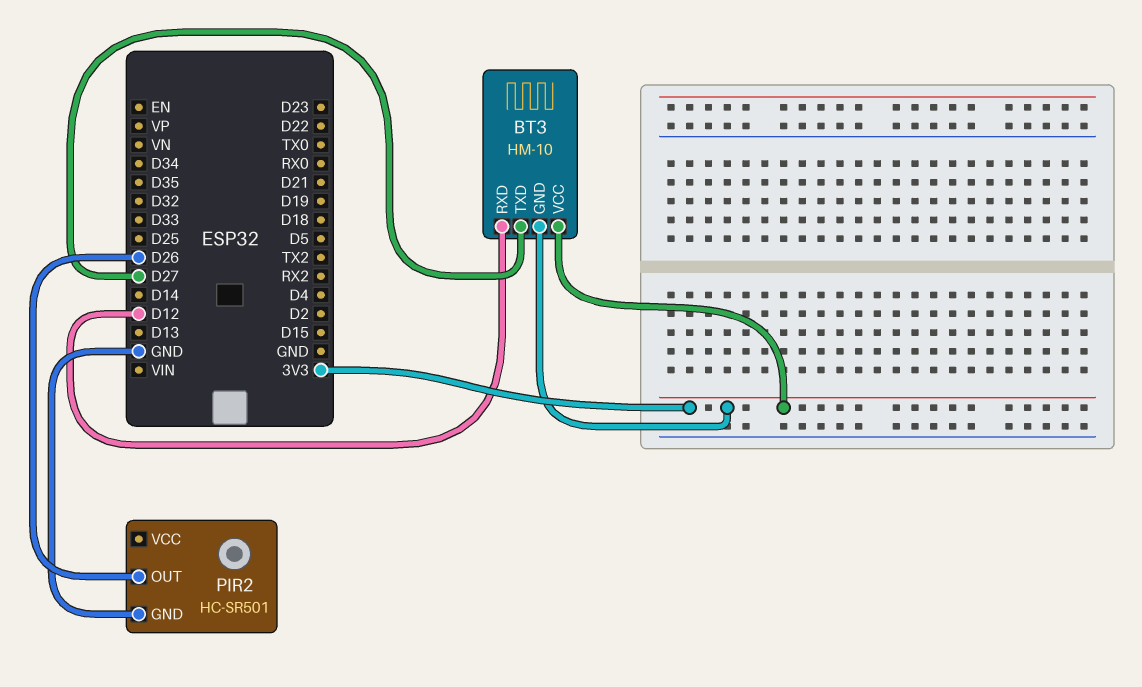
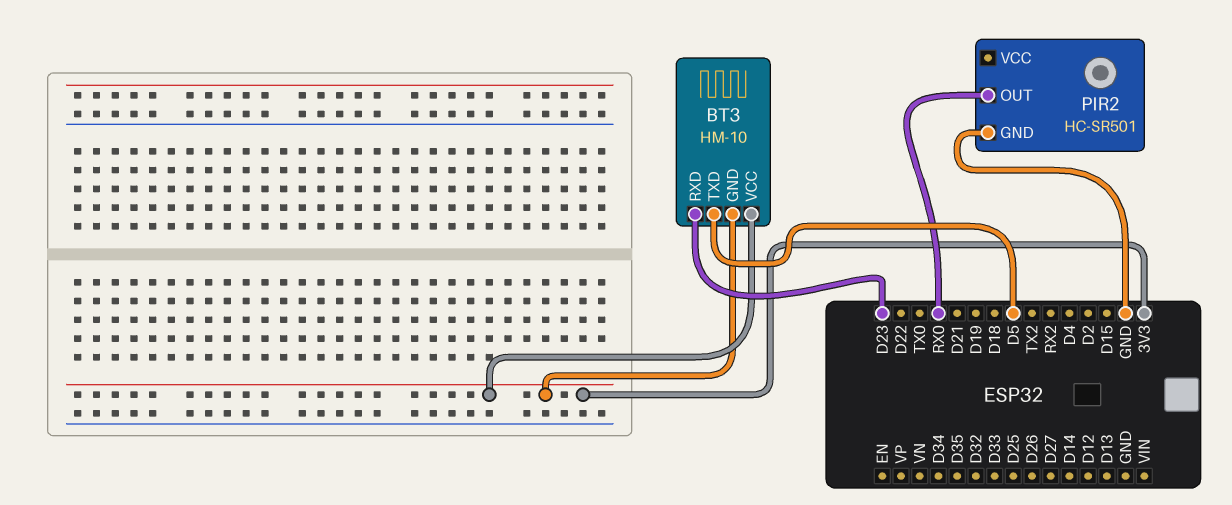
BT3 pin RXD: D12 -> D23
BT3 pin TXD: D27 -> D5
PIR2 pin OUT: D26 -> RX0

